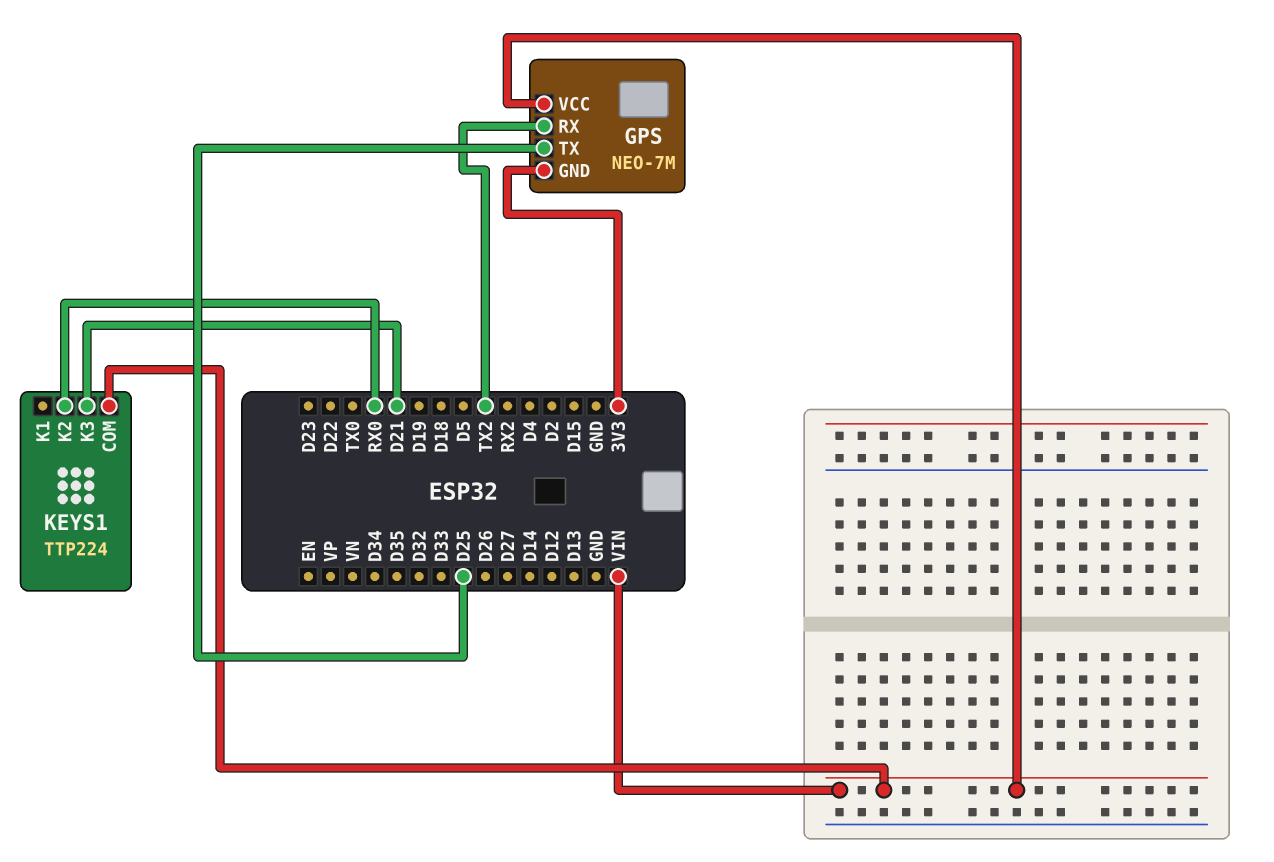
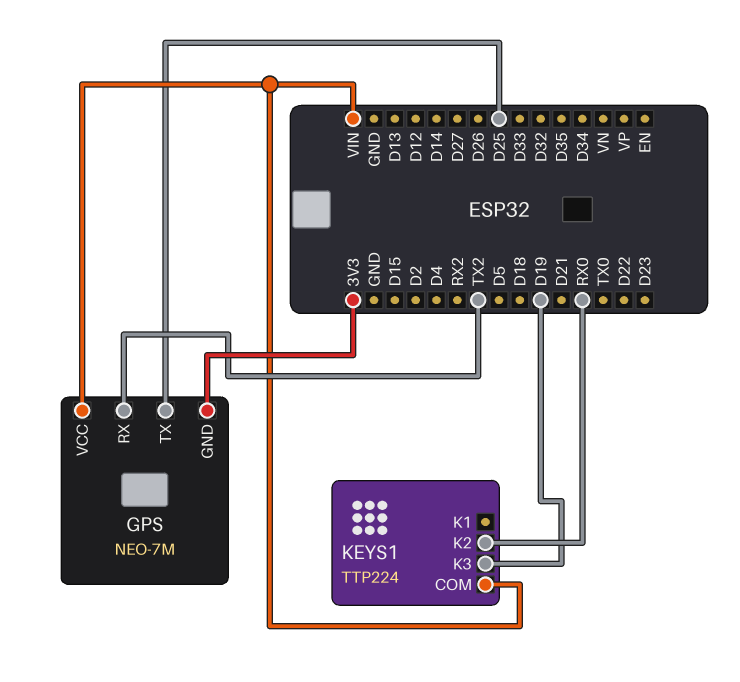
KEYS1 pin K3: D21 -> D19

